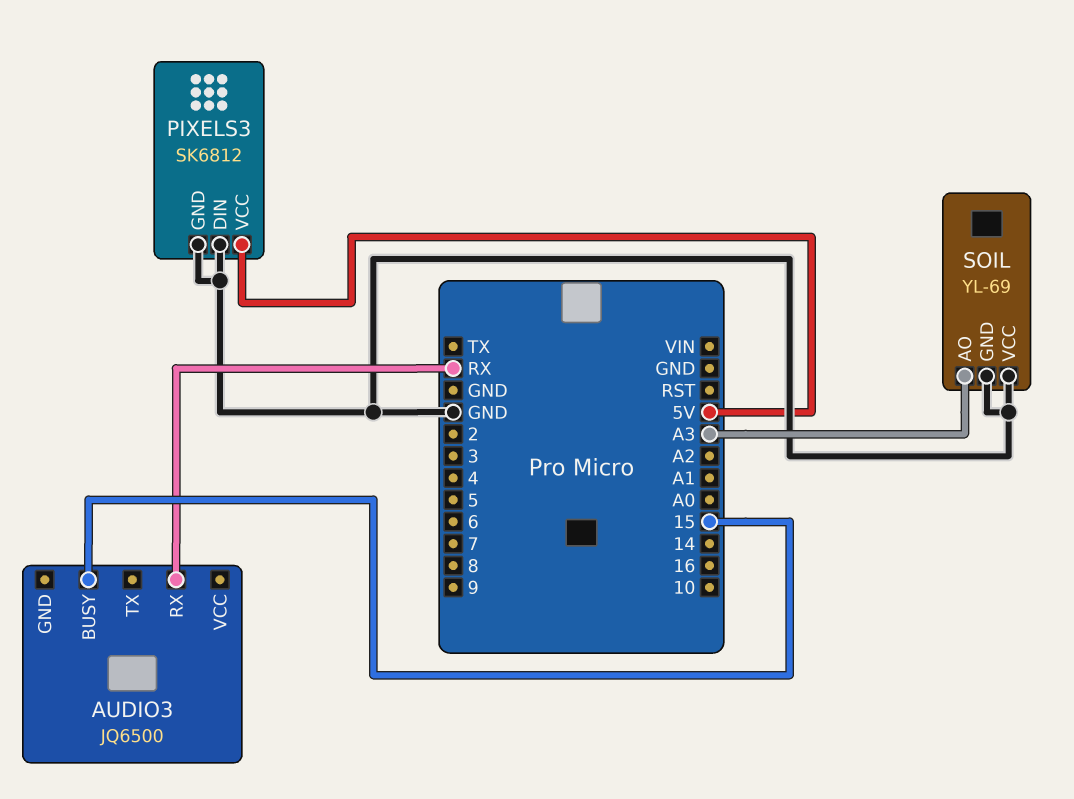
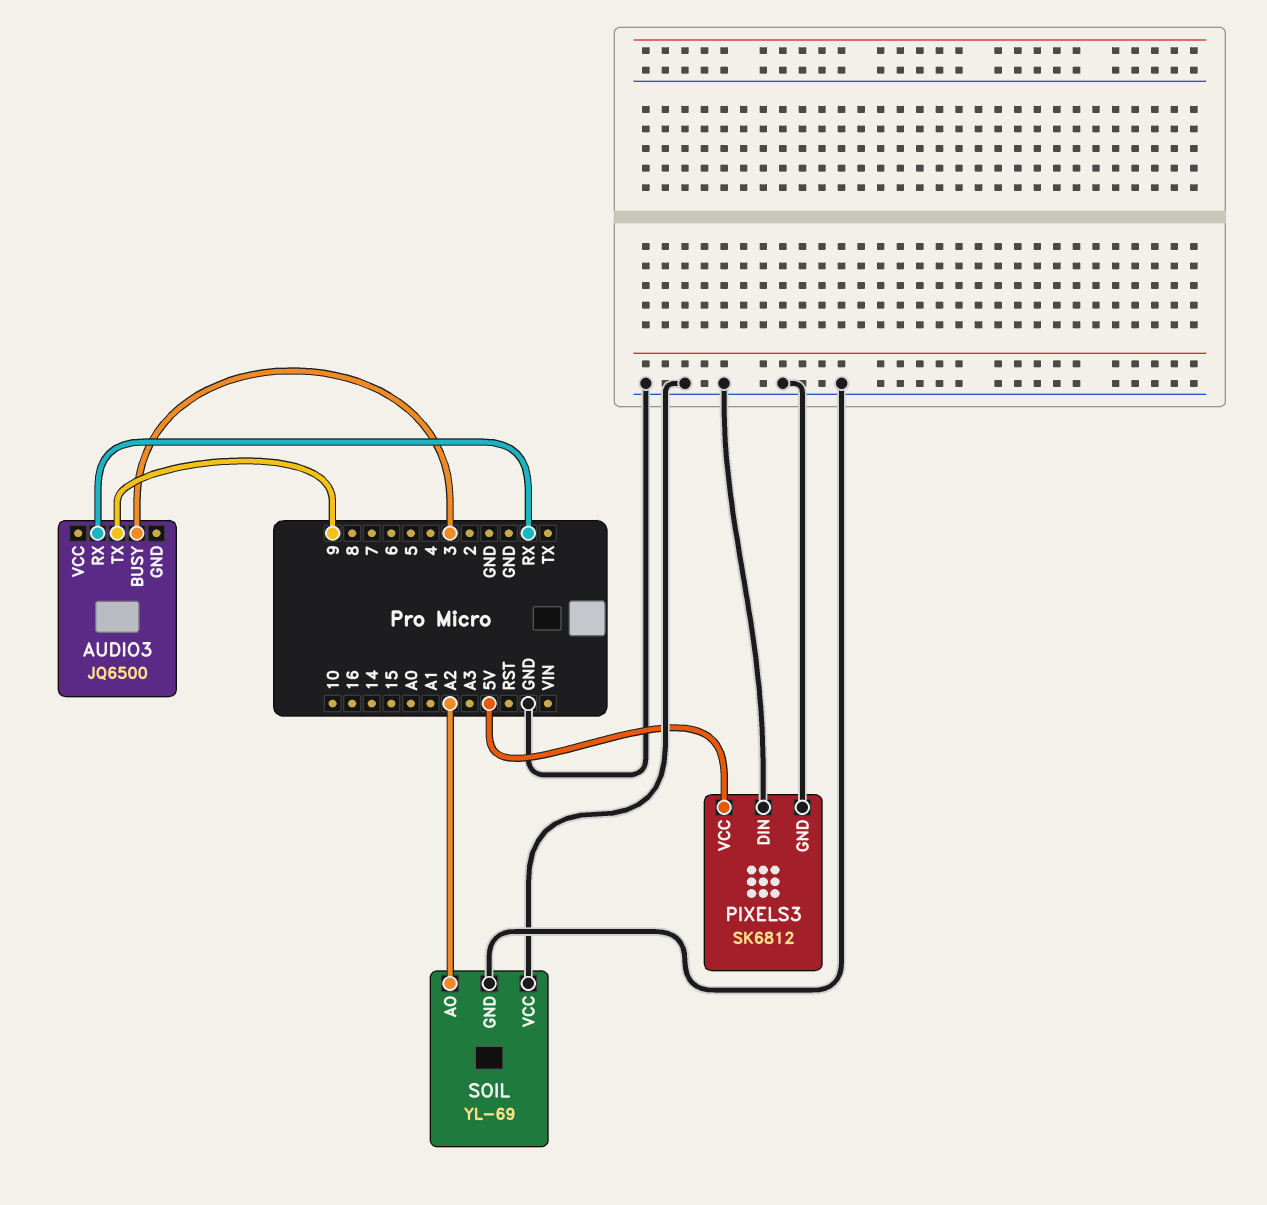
AUDIO3 pin BUSY: 15 -> 3
AUDIO3 pin TX: none -> 9
SOIL pin AO: A3 -> A2

